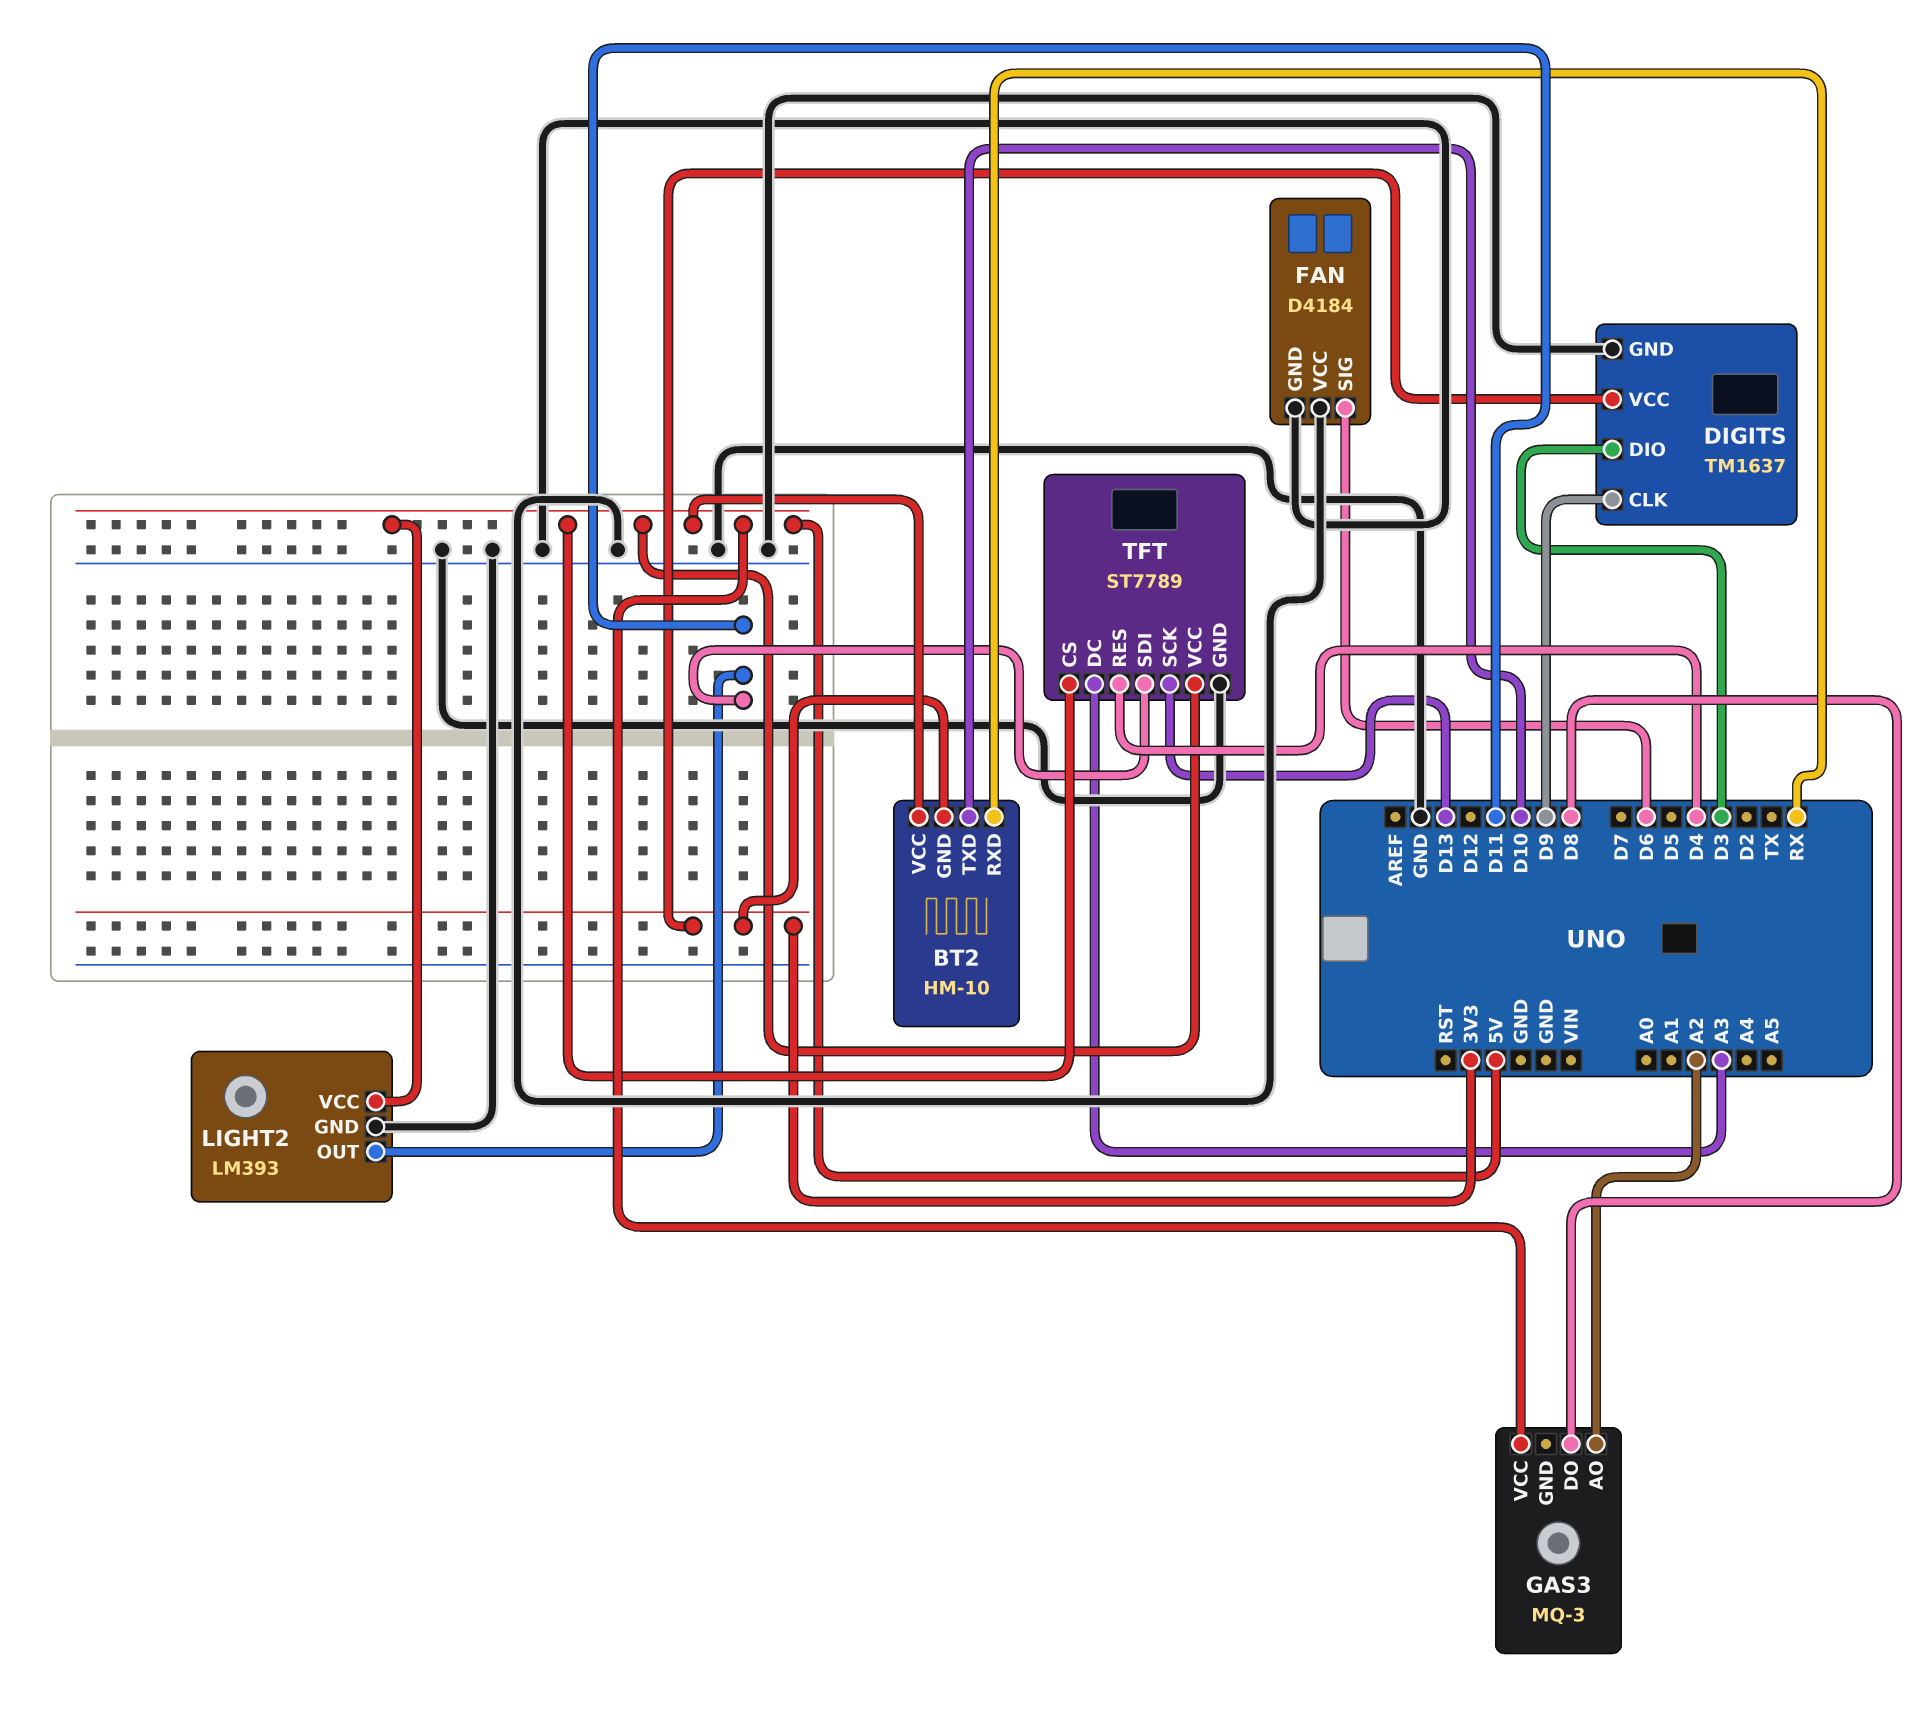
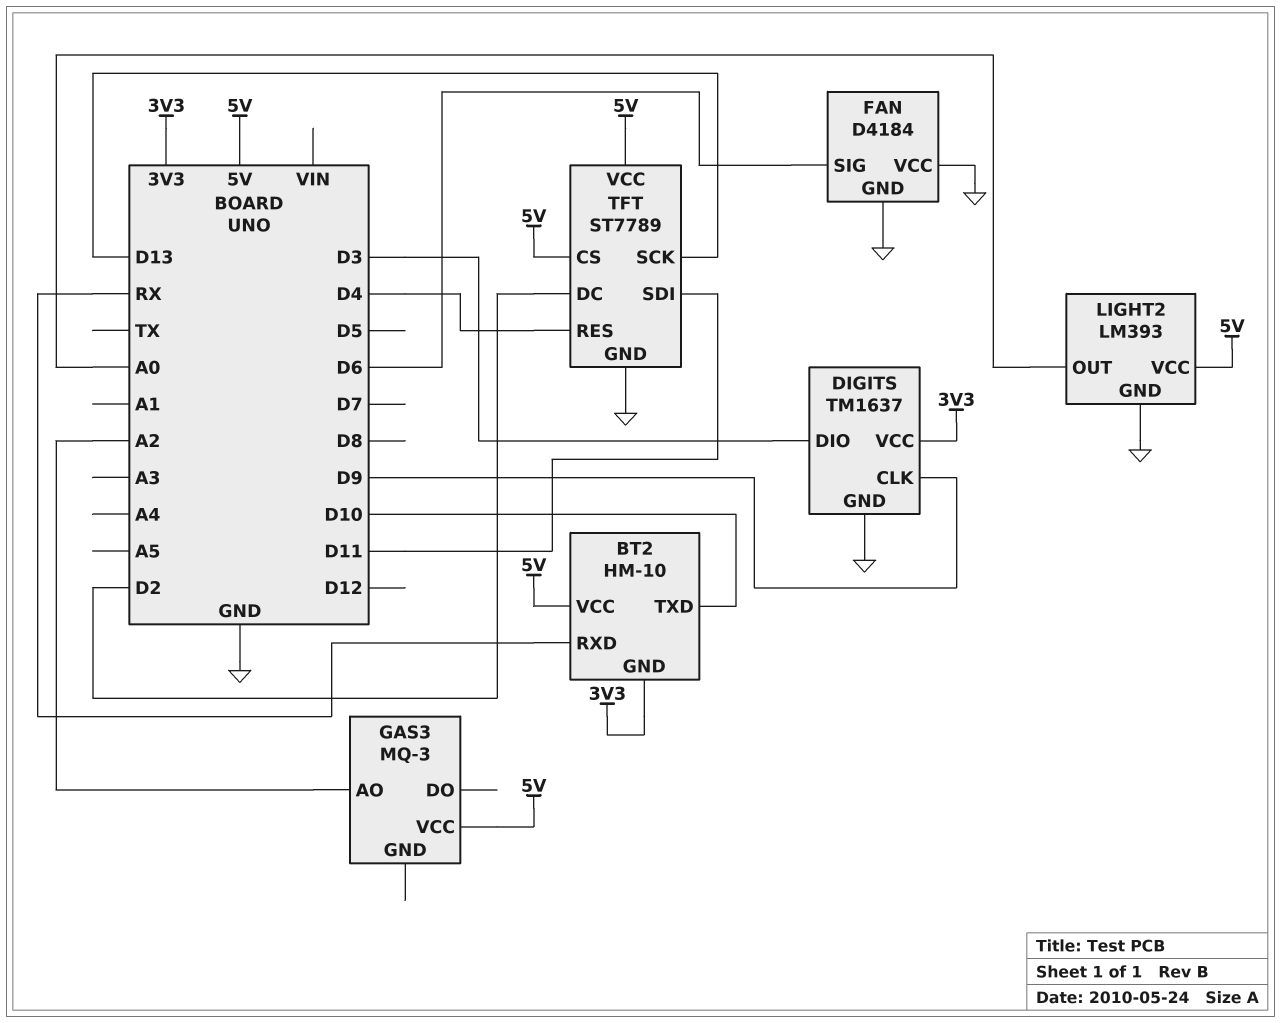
GAS3 pin DO: D8 -> none
LIGHT2 pin OUT: D11 -> A0
TFT pin DC: A3 -> D2

